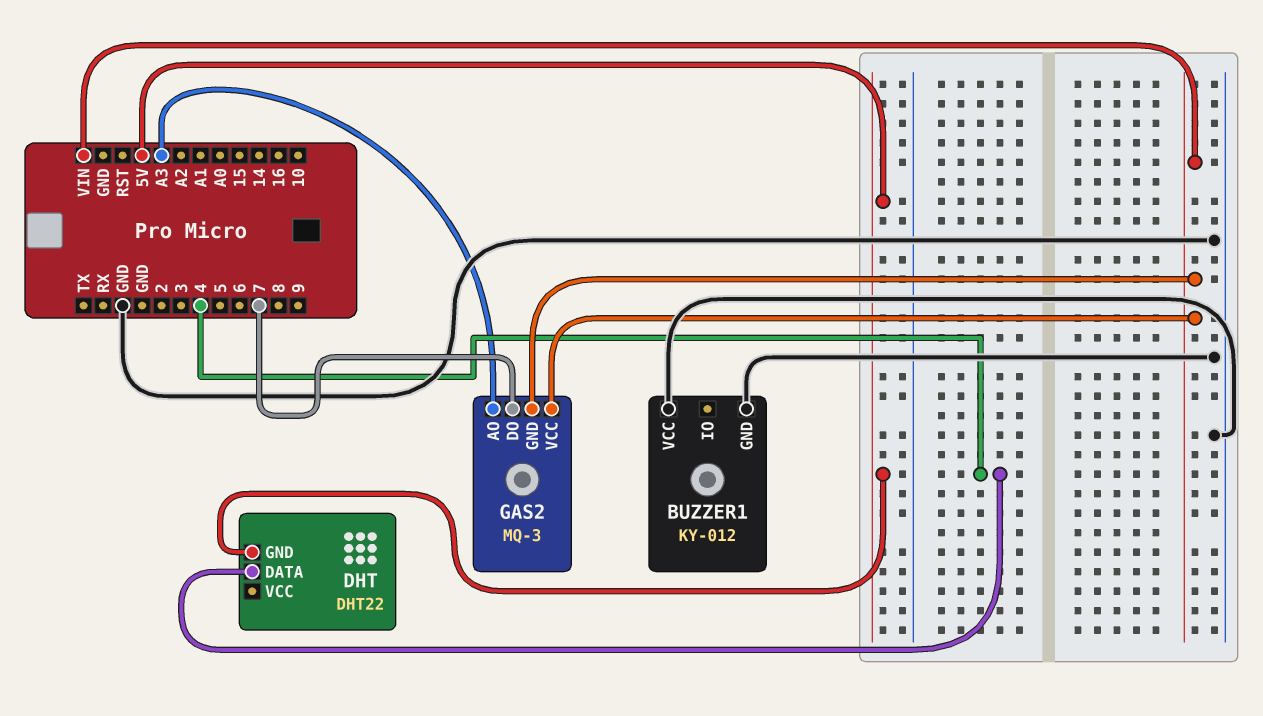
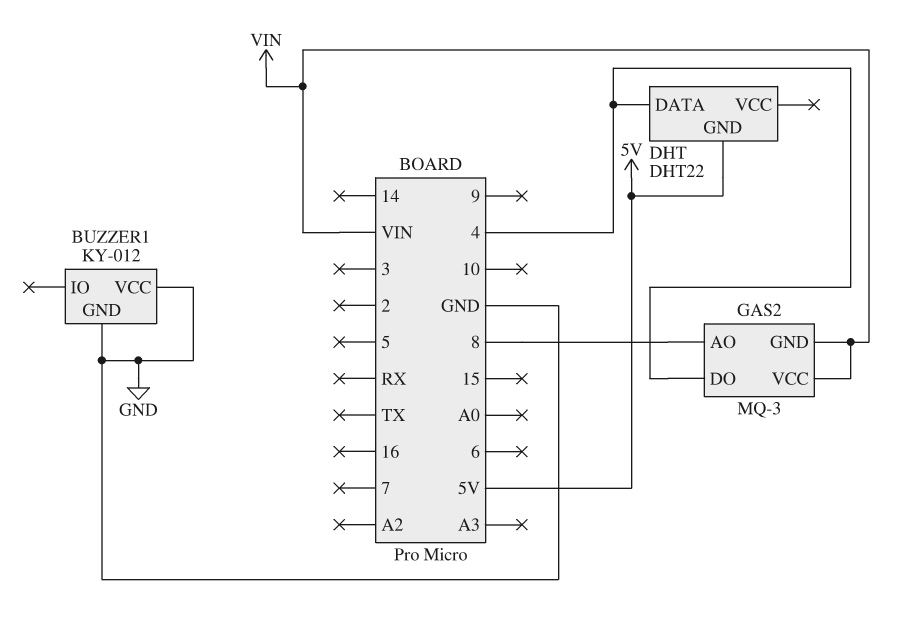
GAS2 pin AO: A3 -> 8
GAS2 pin DO: 7 -> 4

